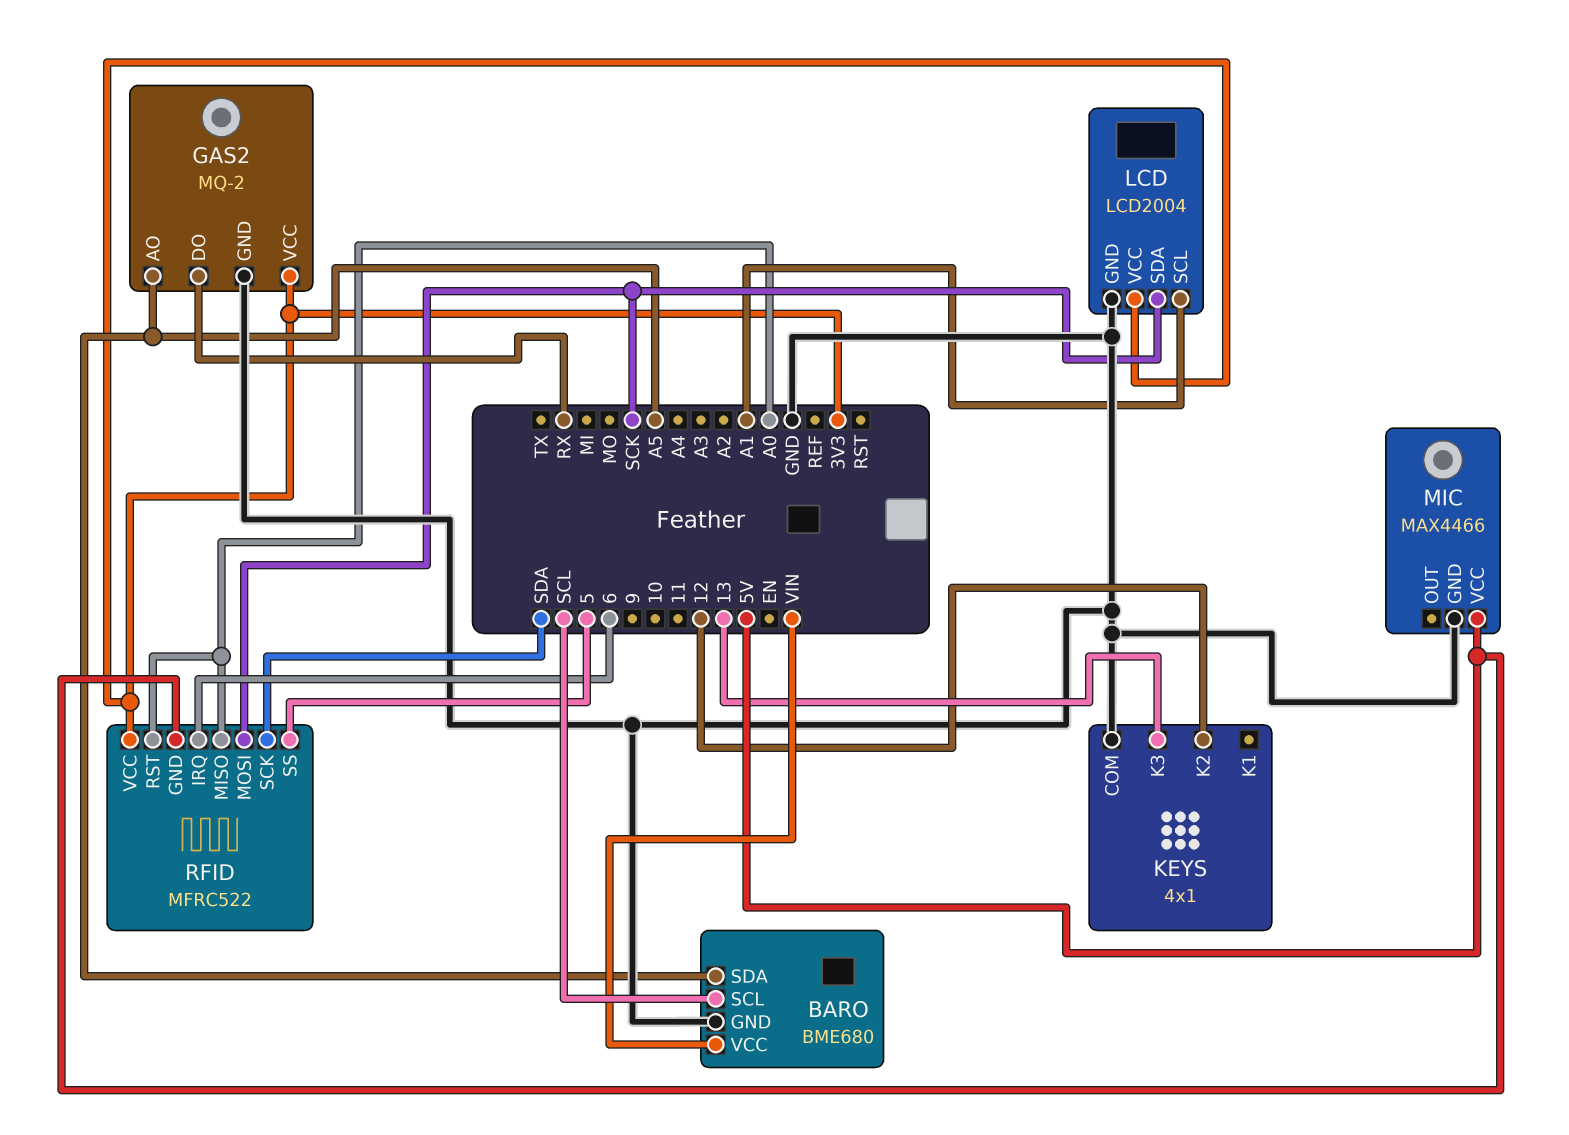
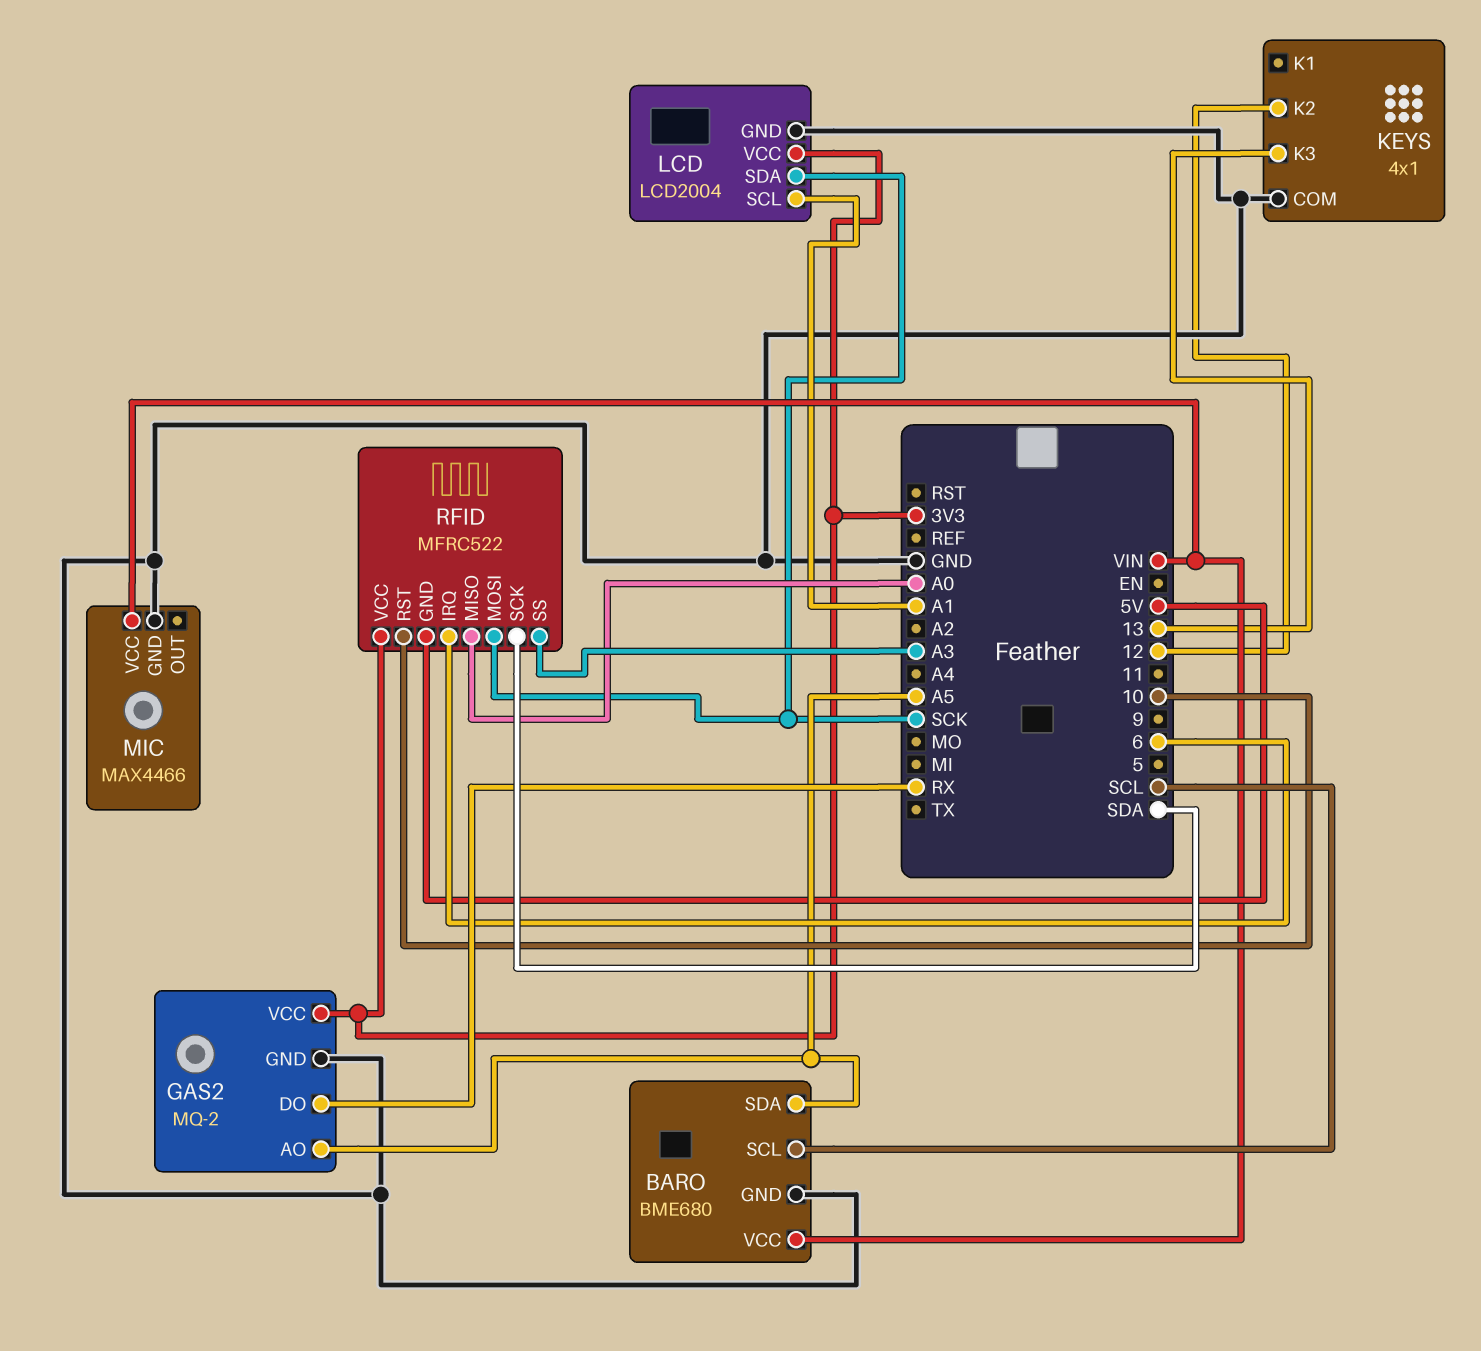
MIC pin VCC: 5V -> VIN
RFID pin RST: A0 -> 10
RFID pin SS: 5 -> A3

